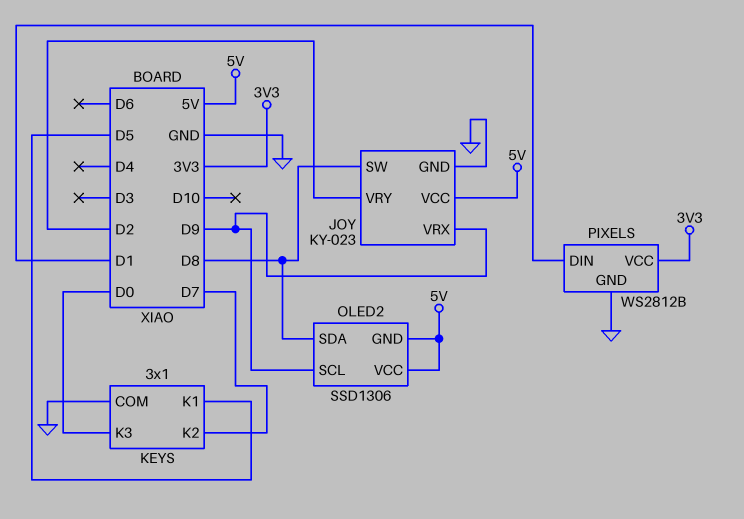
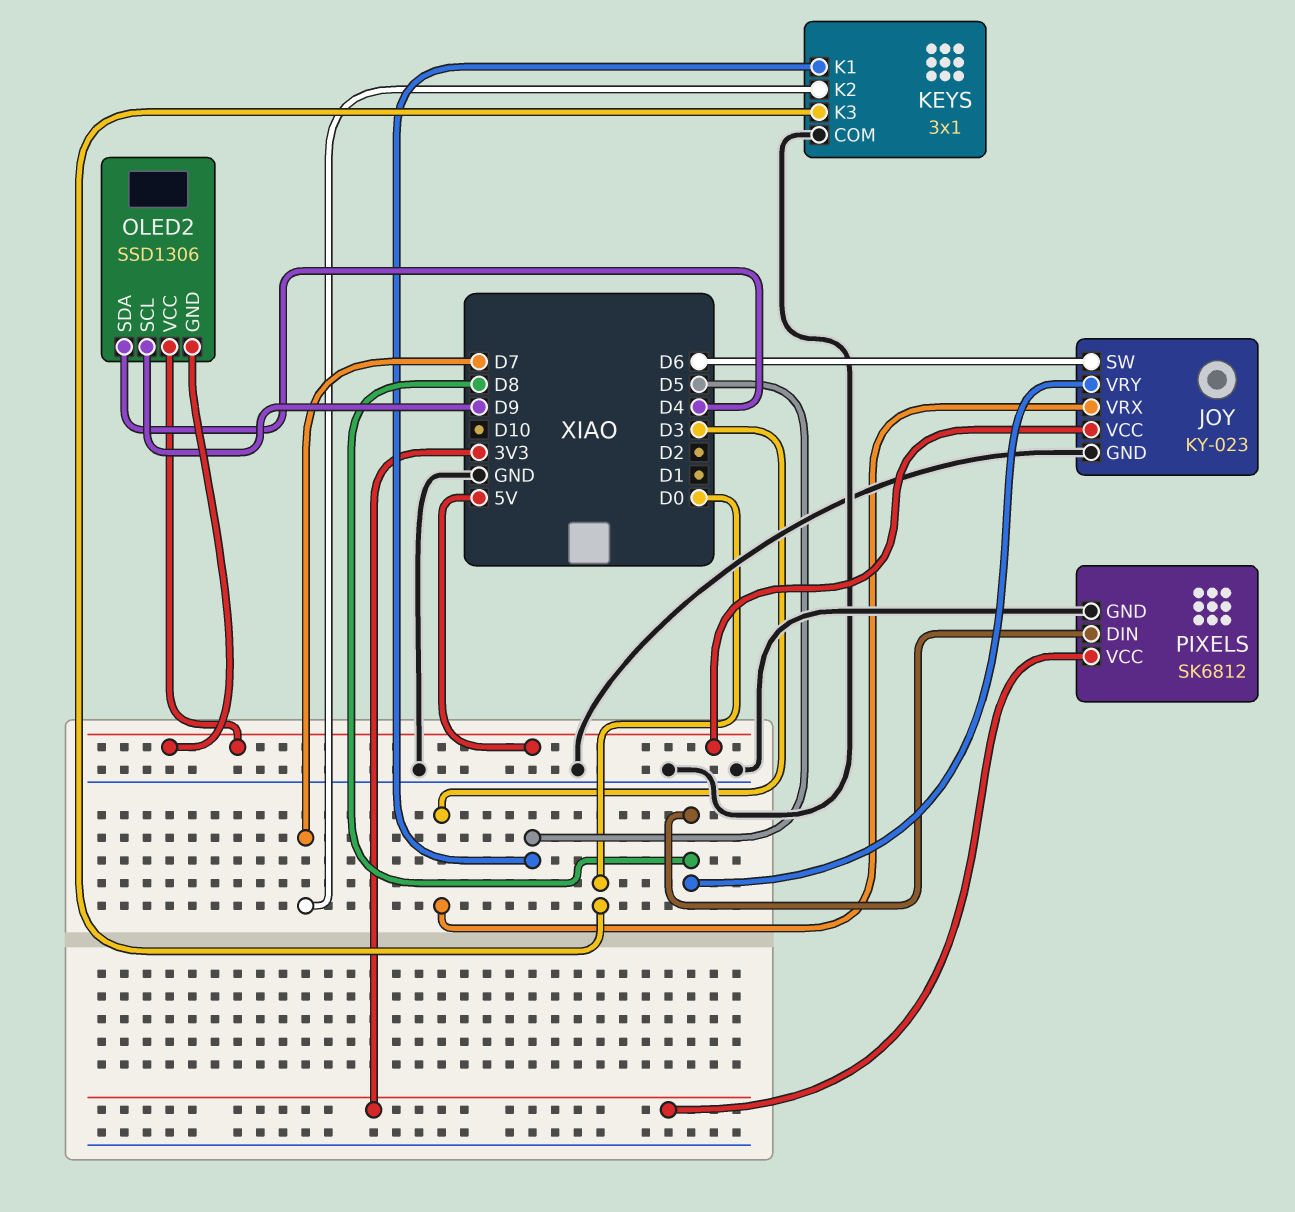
JOY pin SW: D8 -> D6
JOY pin VRX: D9 -> D3
JOY pin VRY: D2 -> D8
OLED2 pin SDA: D8 -> D4
PIXELS: WS2812B -> SK6812
PIXELS pin DIN: D1 -> D8

